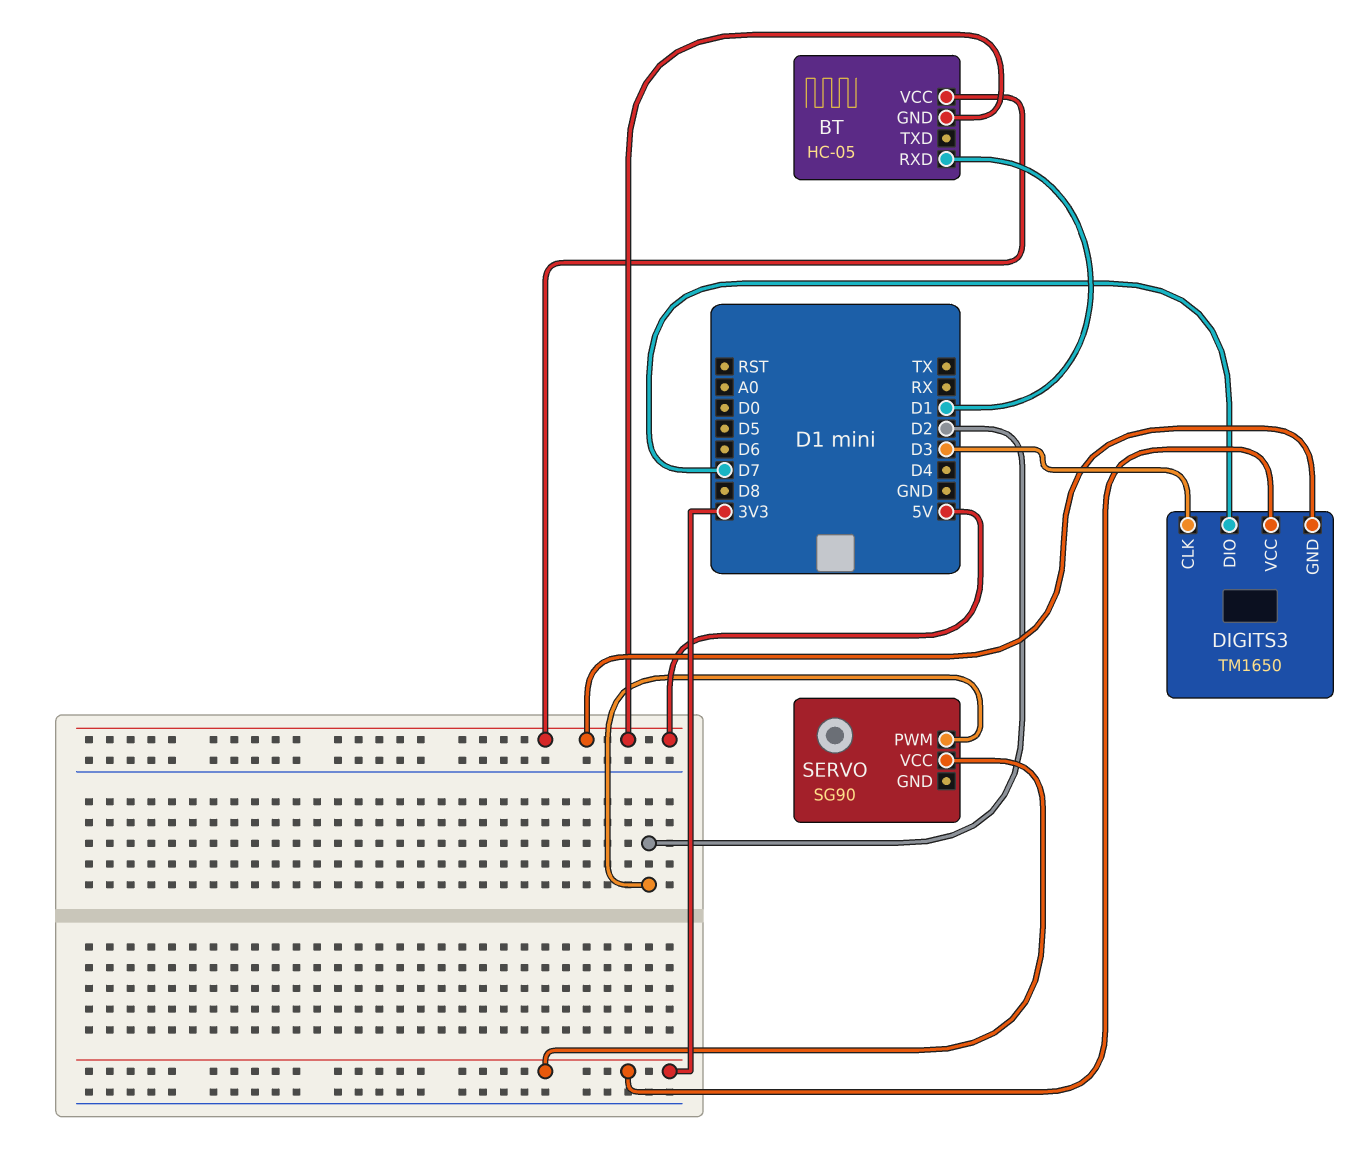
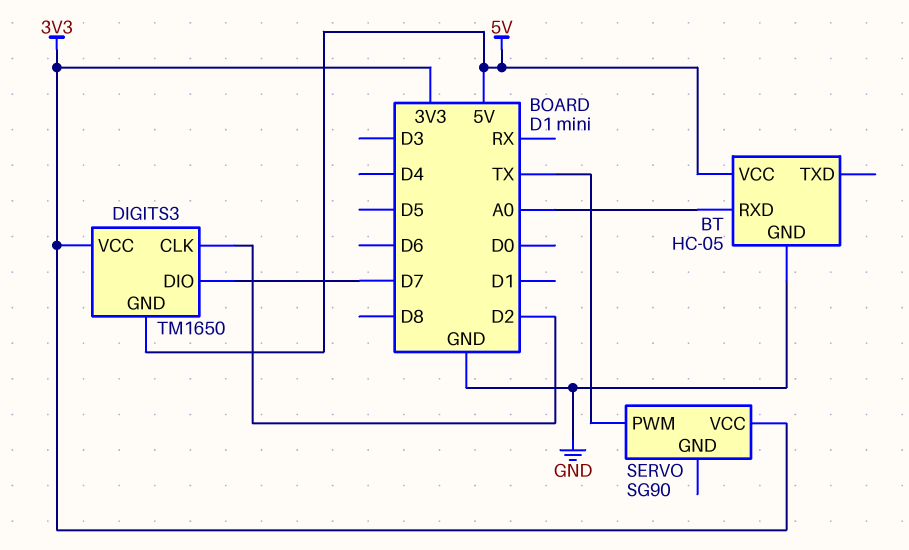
BT pin GND: 5V -> GND
BT pin RXD: D1 -> A0
DIGITS3 pin CLK: D3 -> D2
SERVO pin PWM: D2 -> TX

